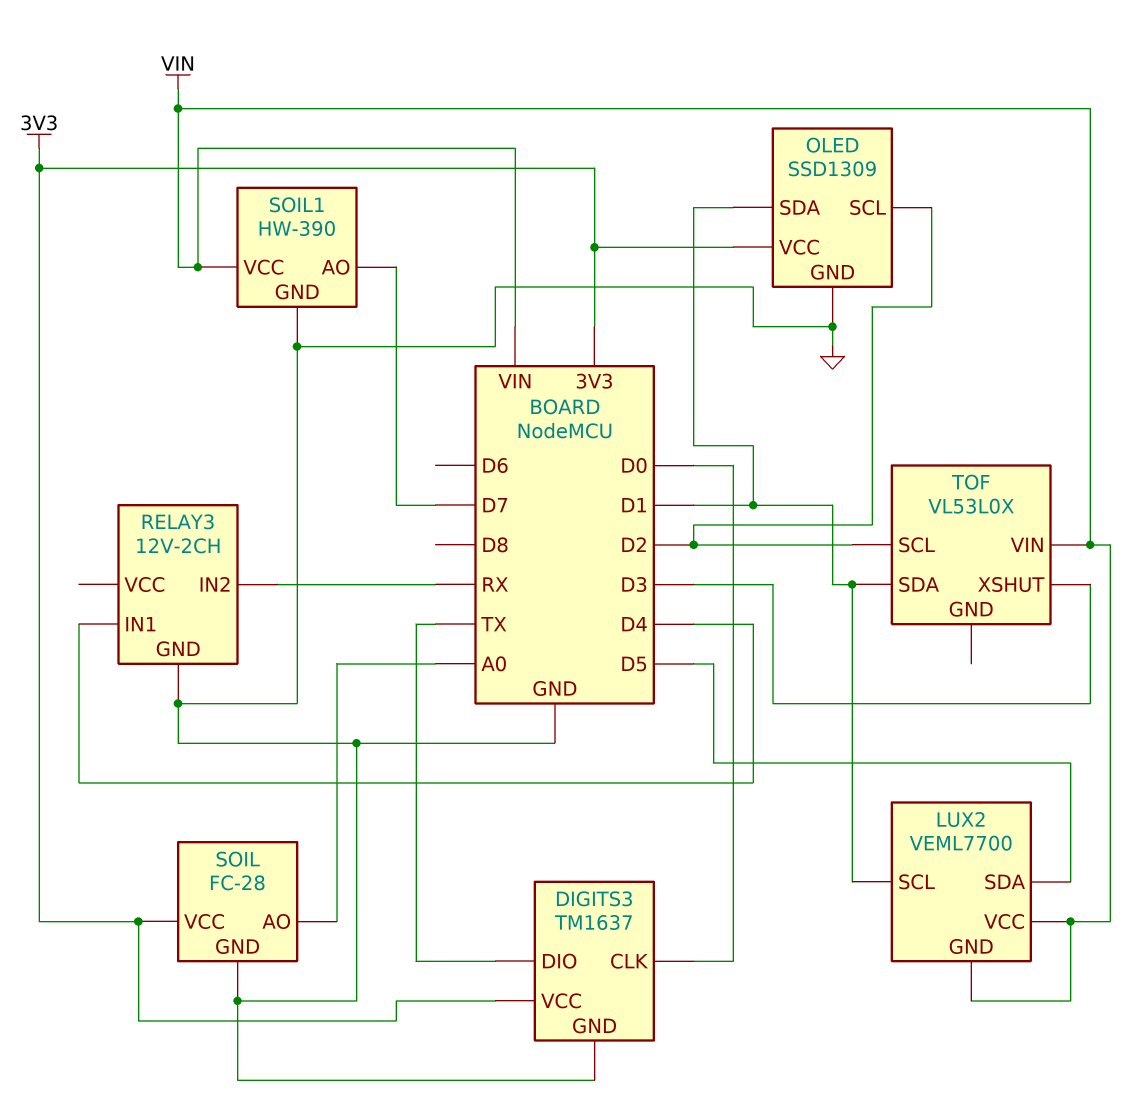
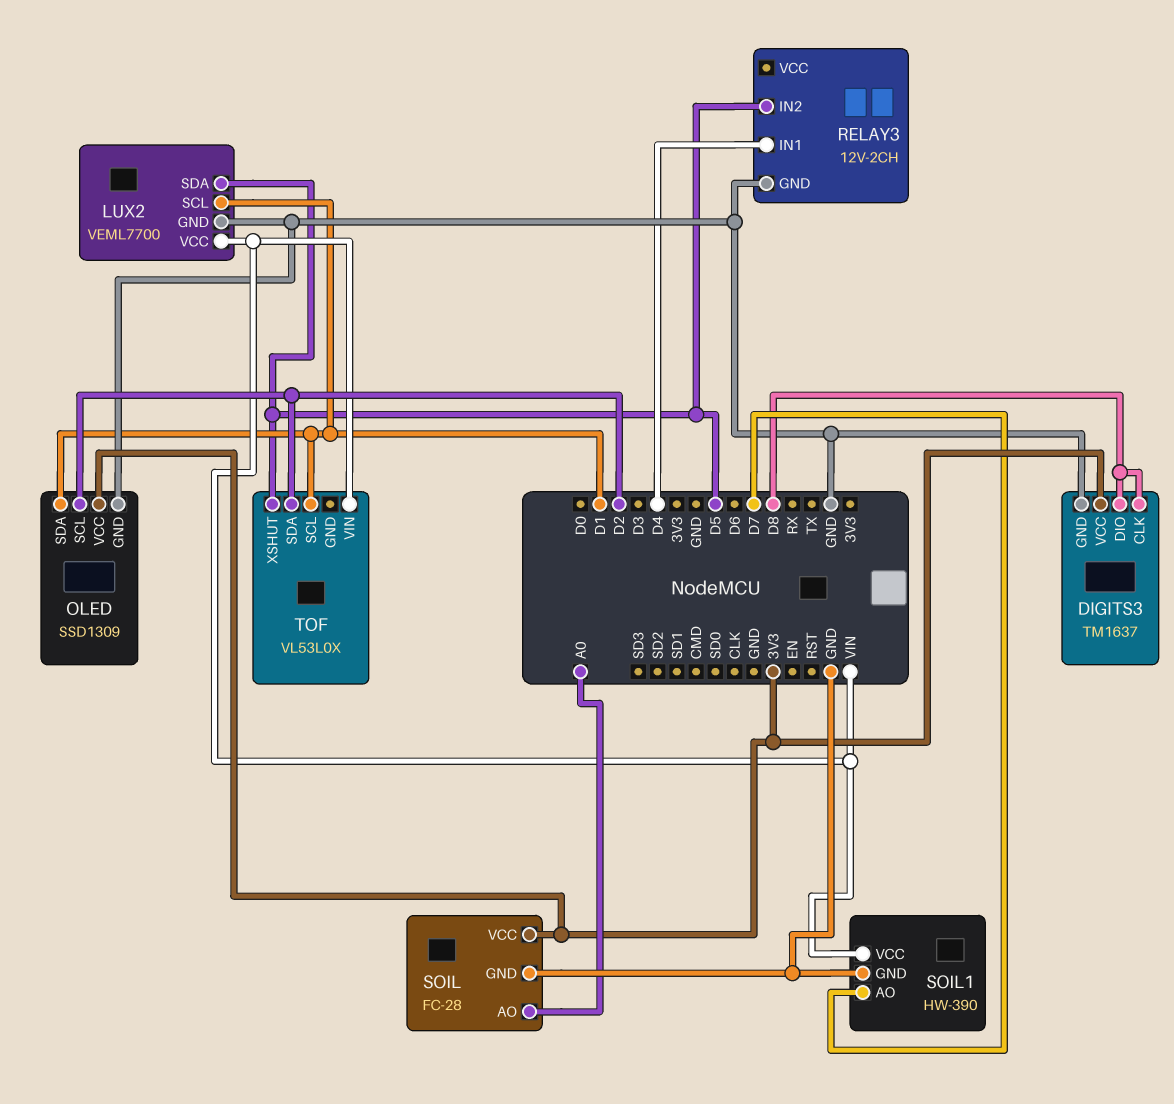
DIGITS3 pin CLK: D0 -> D8
DIGITS3 pin DIO: TX -> D8
LUX2 pin GND: VIN -> GND
RELAY3 pin IN2: RX -> D5
TOF pin SCL: D2 -> D1
TOF pin SDA: D1 -> D2
TOF pin XSHUT: D3 -> D5

